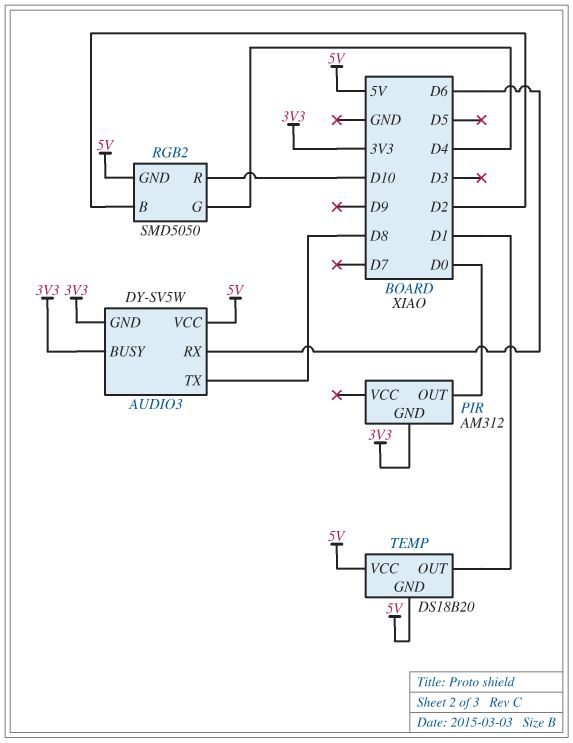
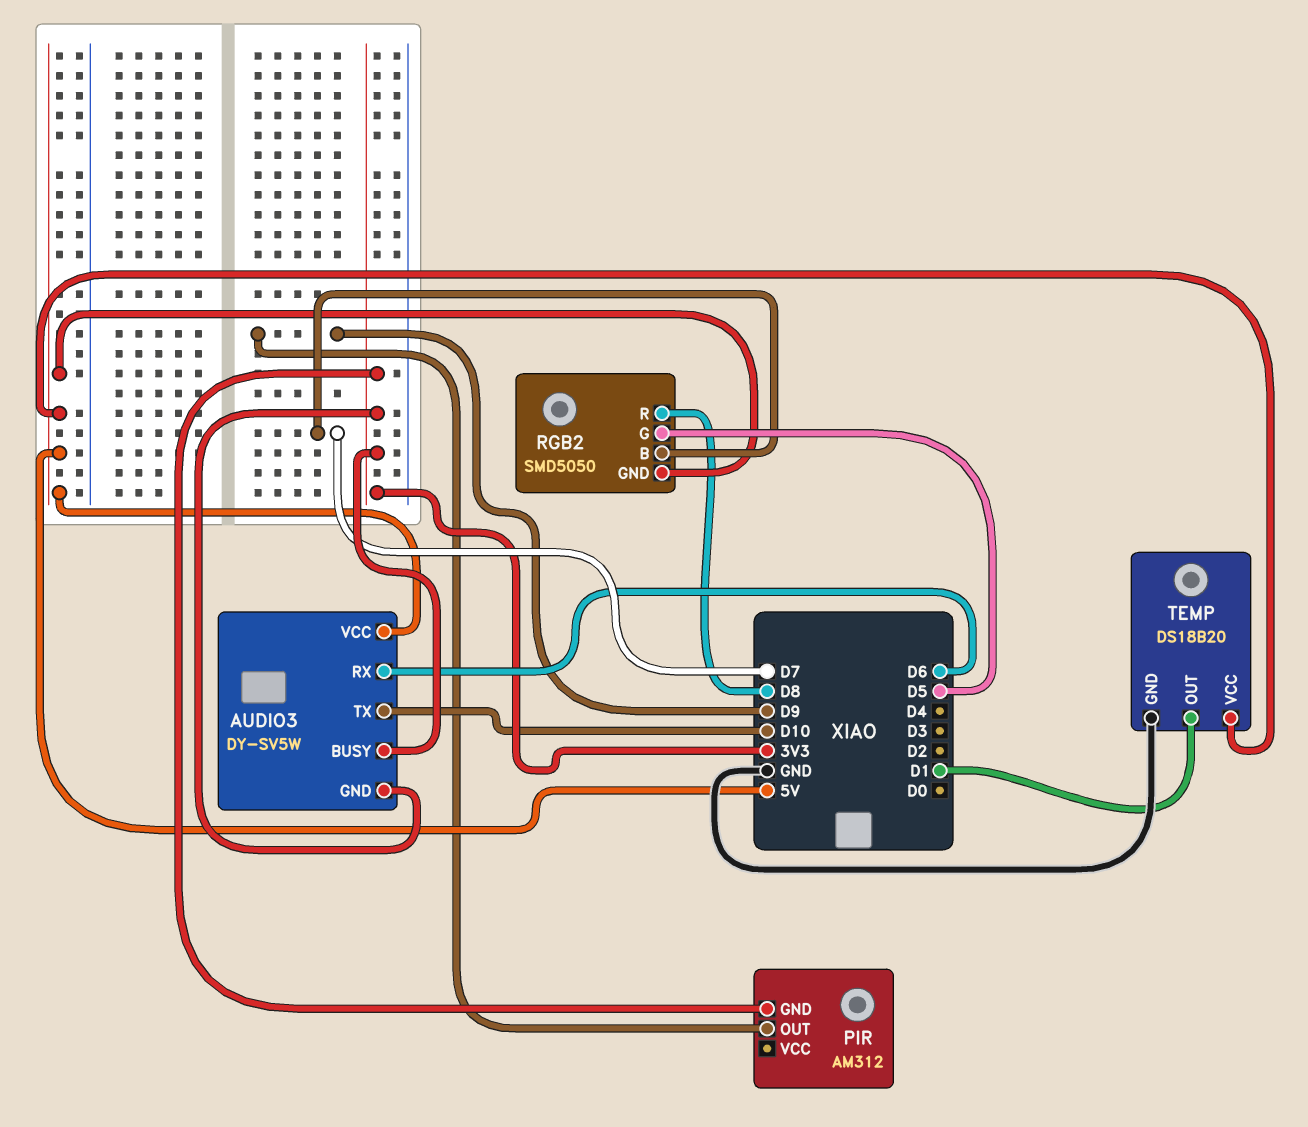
AUDIO3 pin TX: D8 -> D10
PIR pin OUT: D0 -> D9
RGB2 pin B: D2 -> D7
RGB2 pin G: D4 -> D5
RGB2 pin R: D10 -> D8
TEMP pin GND: 5V -> GND

